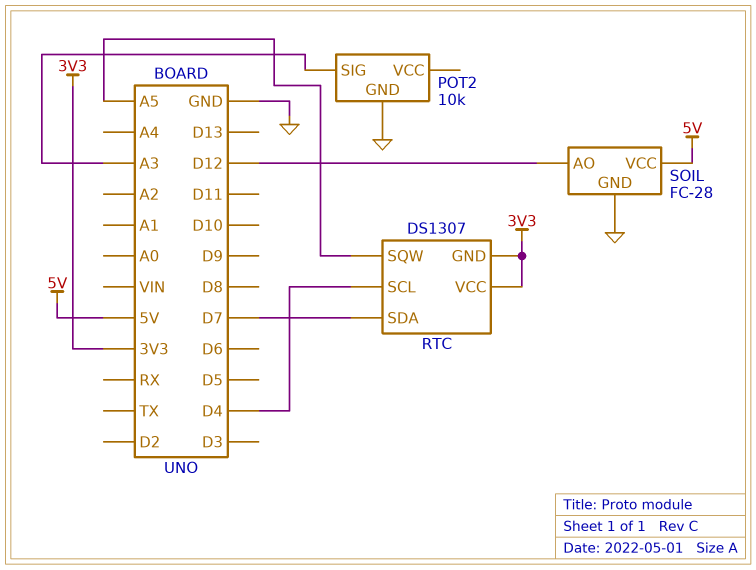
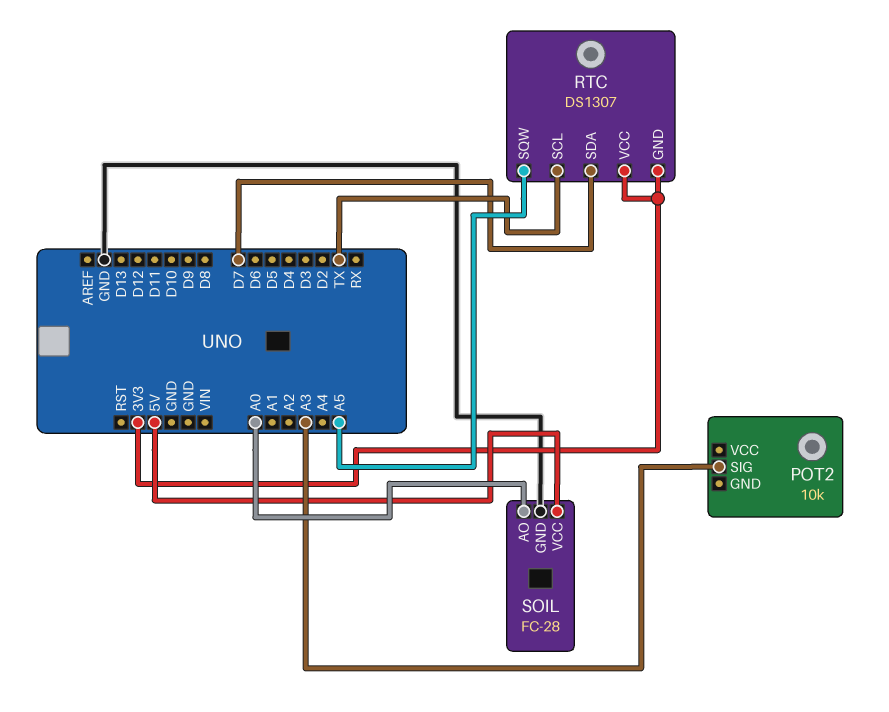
POT2 pin GND: GND -> none
RTC pin SCL: D4 -> TX
SOIL pin AO: D12 -> A0

